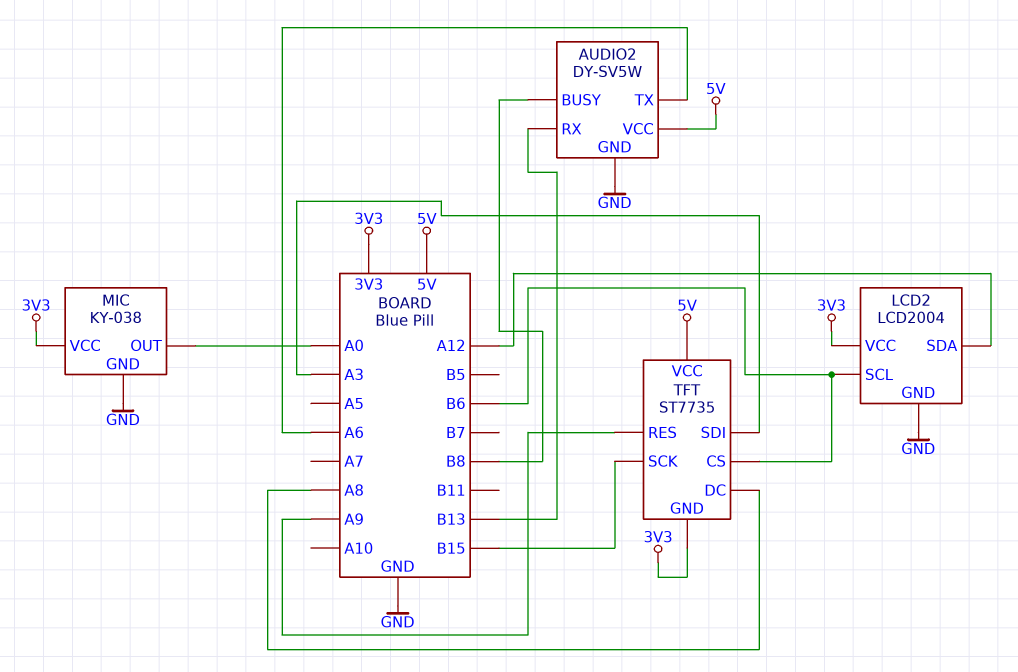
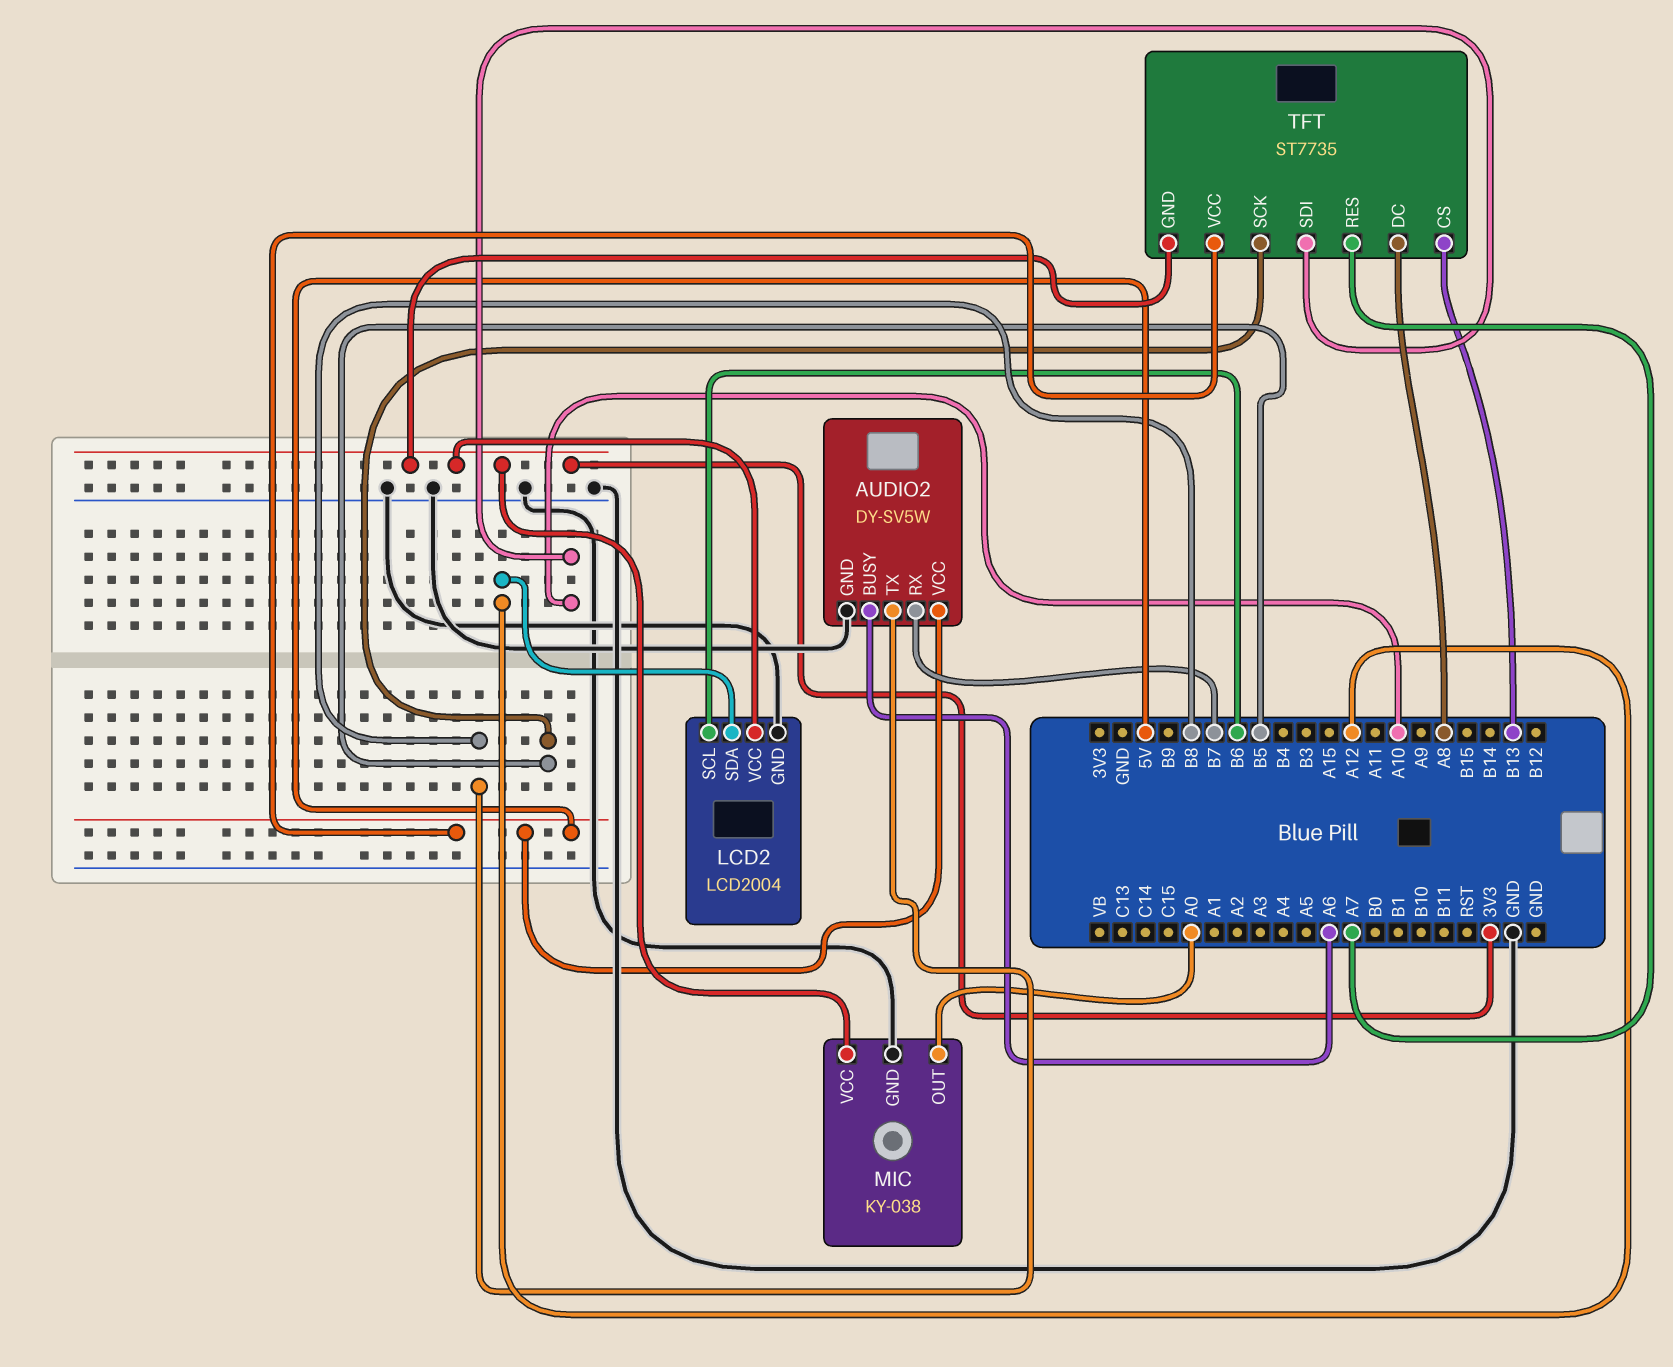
AUDIO2 pin BUSY: B8 -> A6
AUDIO2 pin RX: B13 -> B7
AUDIO2 pin TX: A6 -> B8
TFT pin CS: B6 -> B13
TFT pin RES: A9 -> A7
TFT pin SCK: B15 -> B5
TFT pin SDI: A3 -> A10

